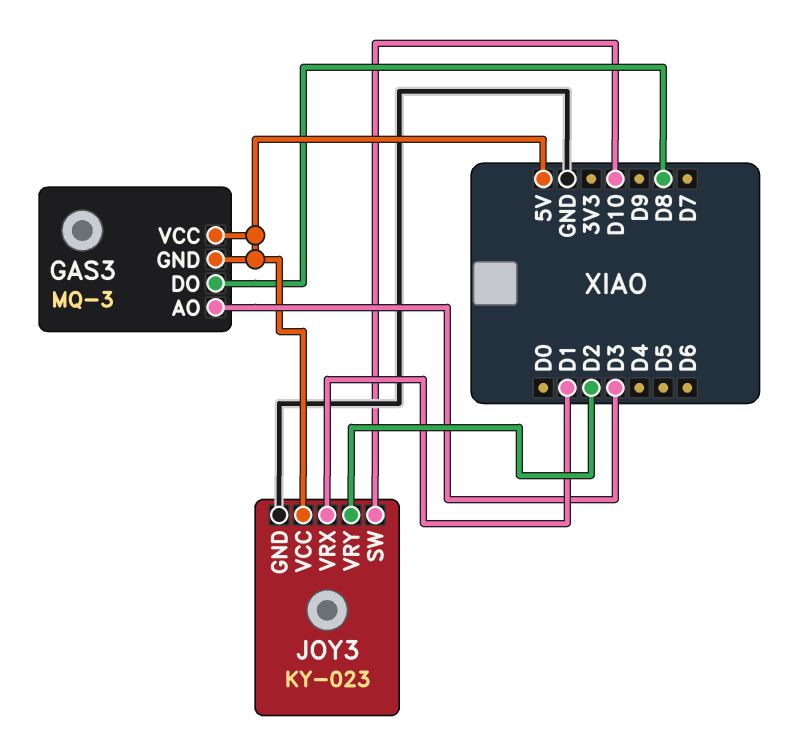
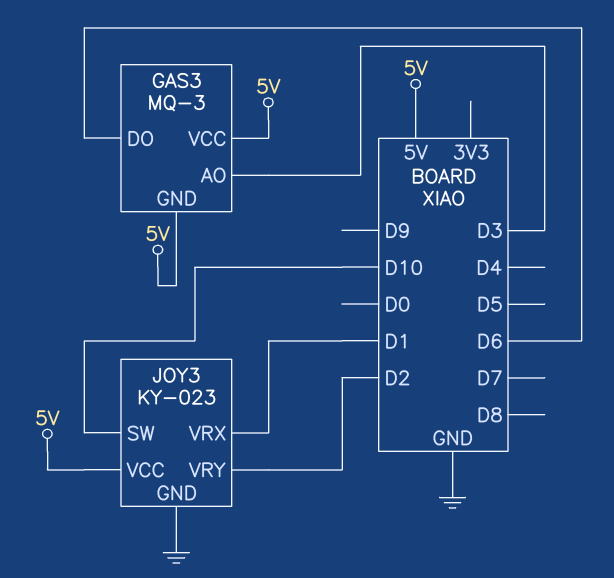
GAS3 pin DO: D8 -> D6

